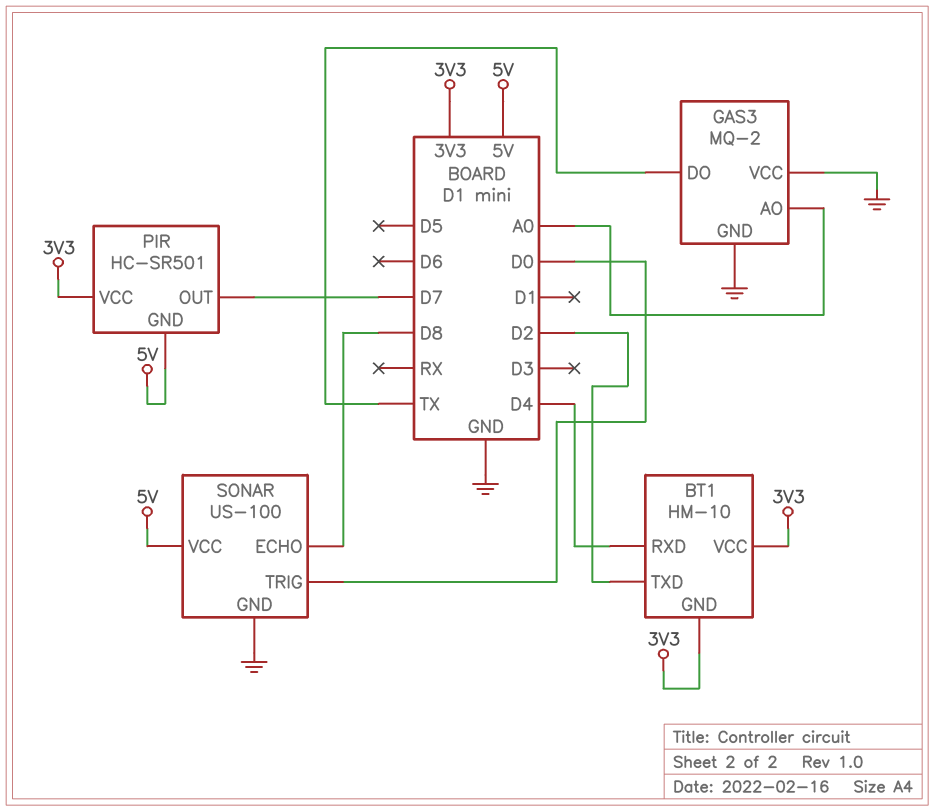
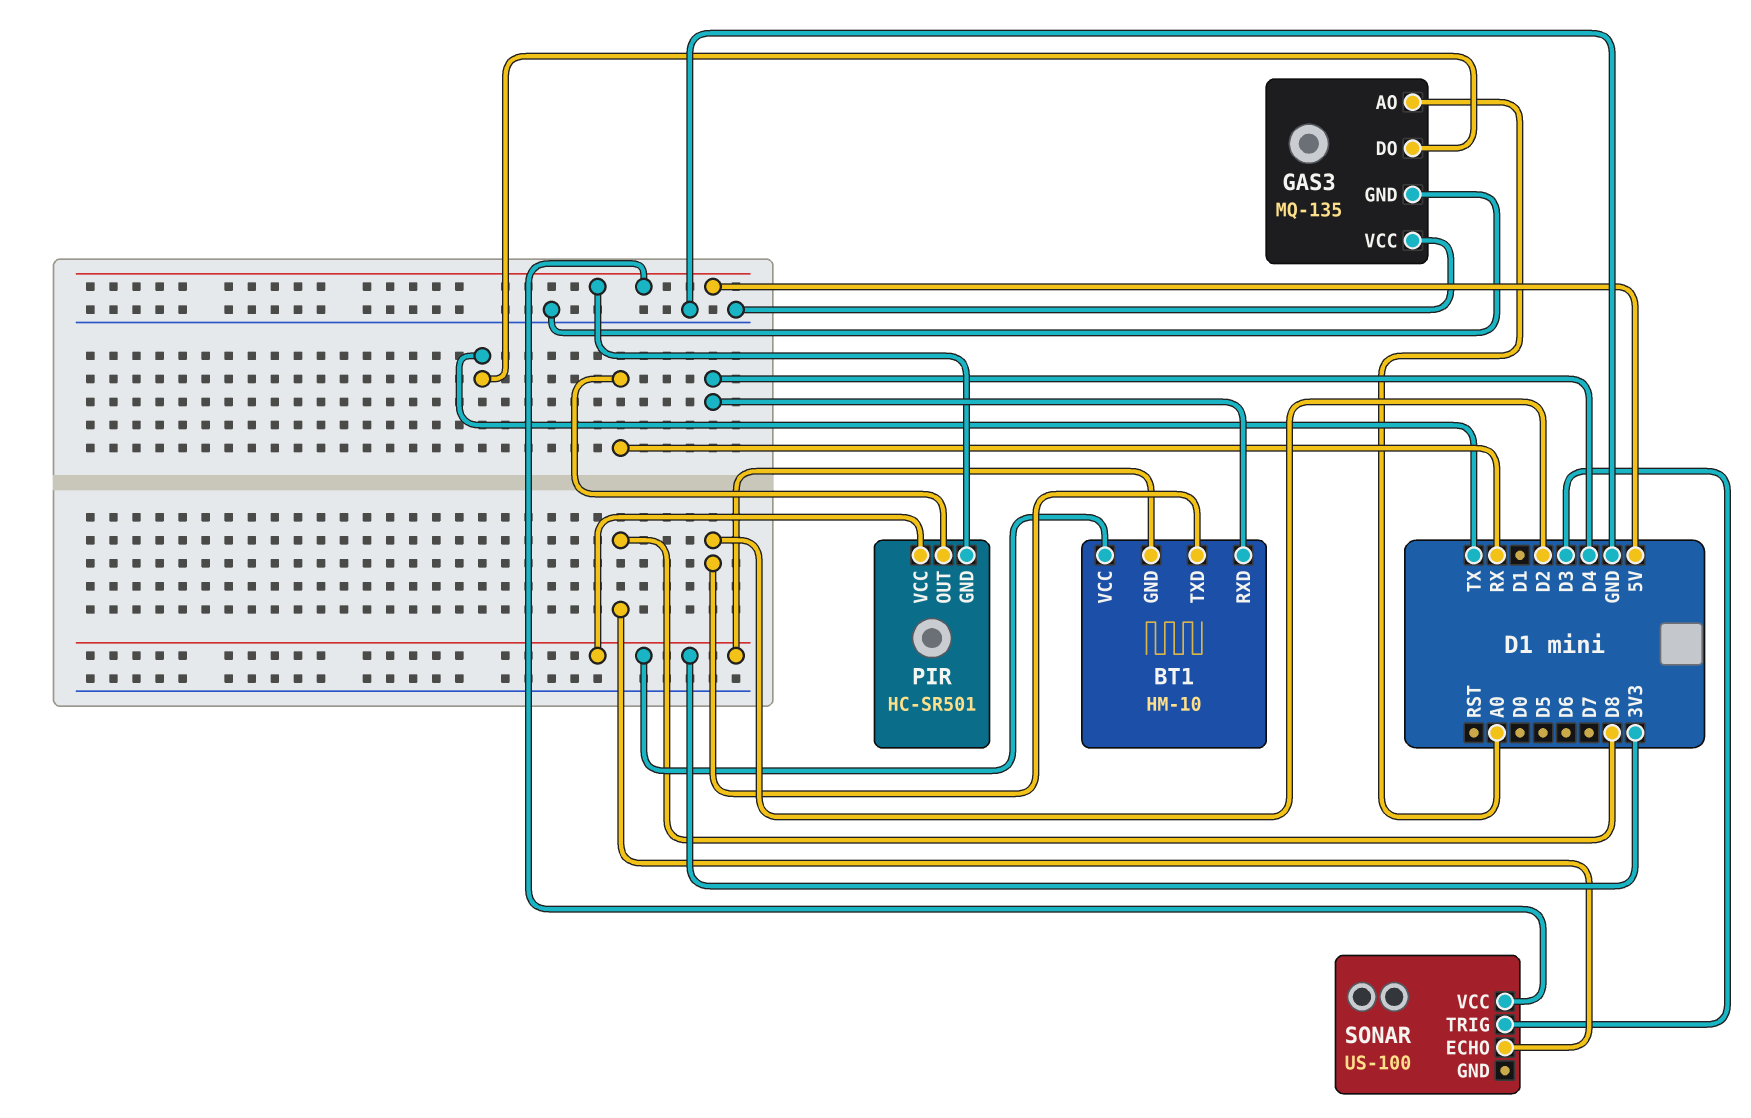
GAS3: MQ-2 -> MQ-135
PIR pin OUT: D7 -> RX
SONAR pin GND: GND -> none
SONAR pin TRIG: D0 -> D3

